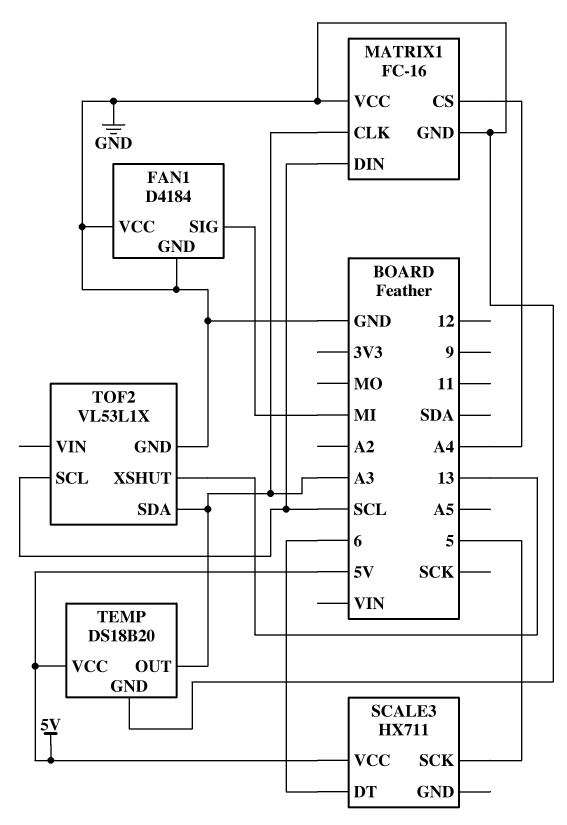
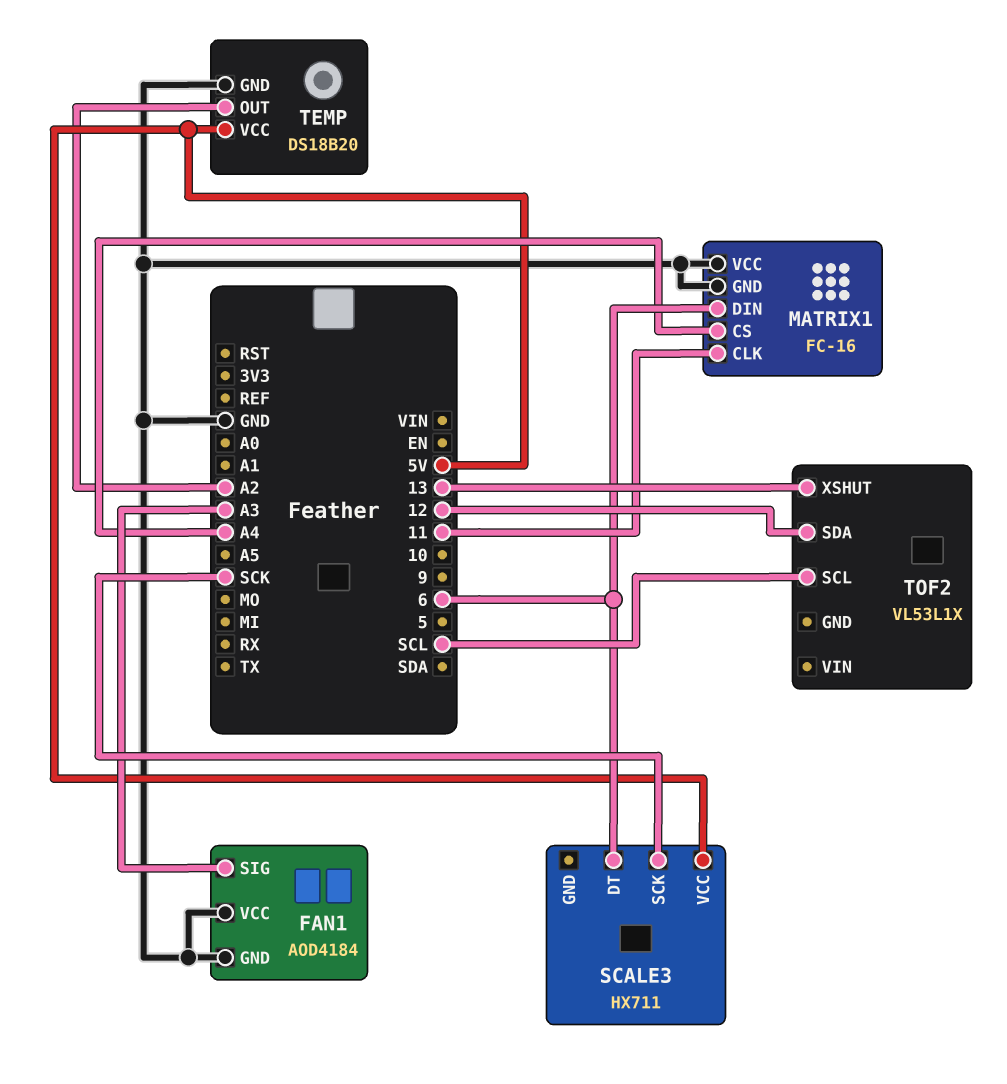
FAN1: D4184 -> AOD4184
FAN1 pin SIG: MI -> A3
MATRIX1 pin CLK: A3 -> 11
MATRIX1 pin DIN: SCL -> 6
SCALE3 pin SCK: 5 -> SCK
TEMP pin OUT: A3 -> A2
TOF2 pin GND: GND -> none
TOF2 pin SDA: A3 -> 12

